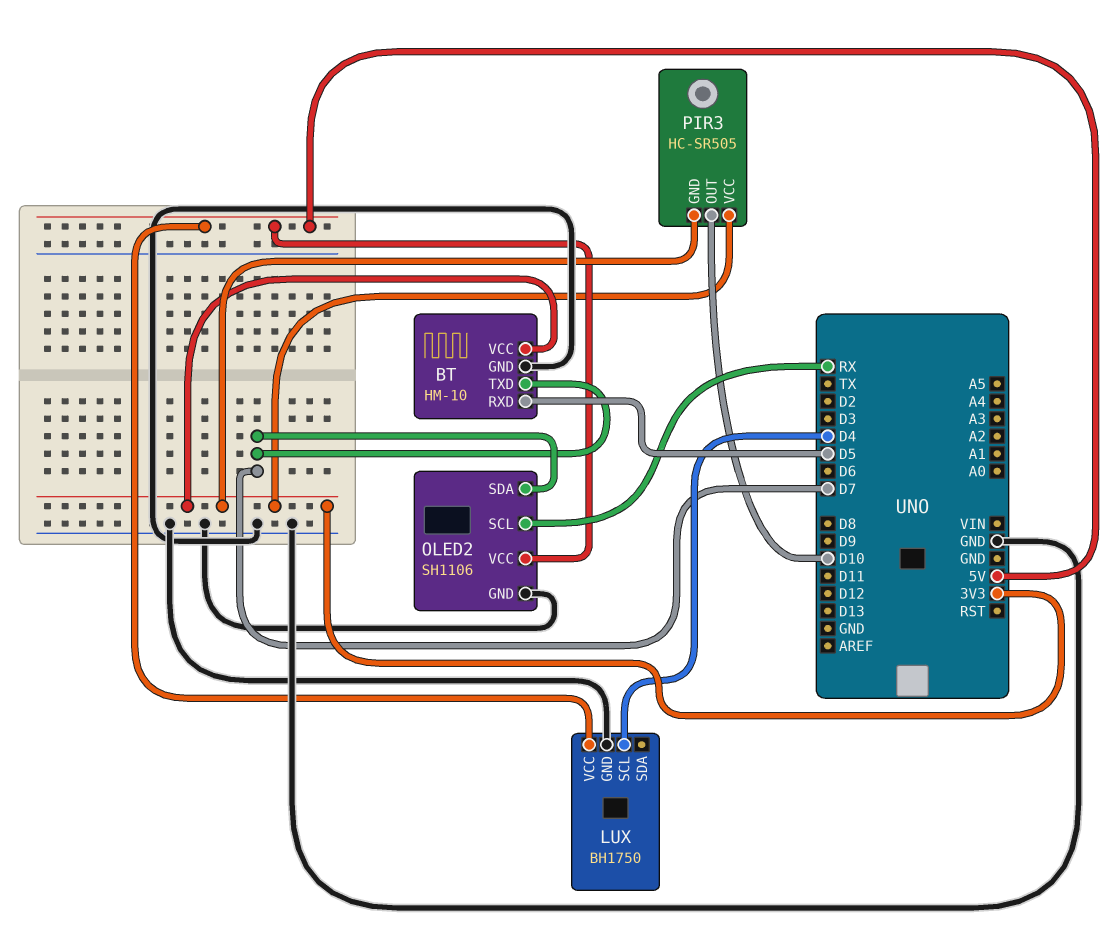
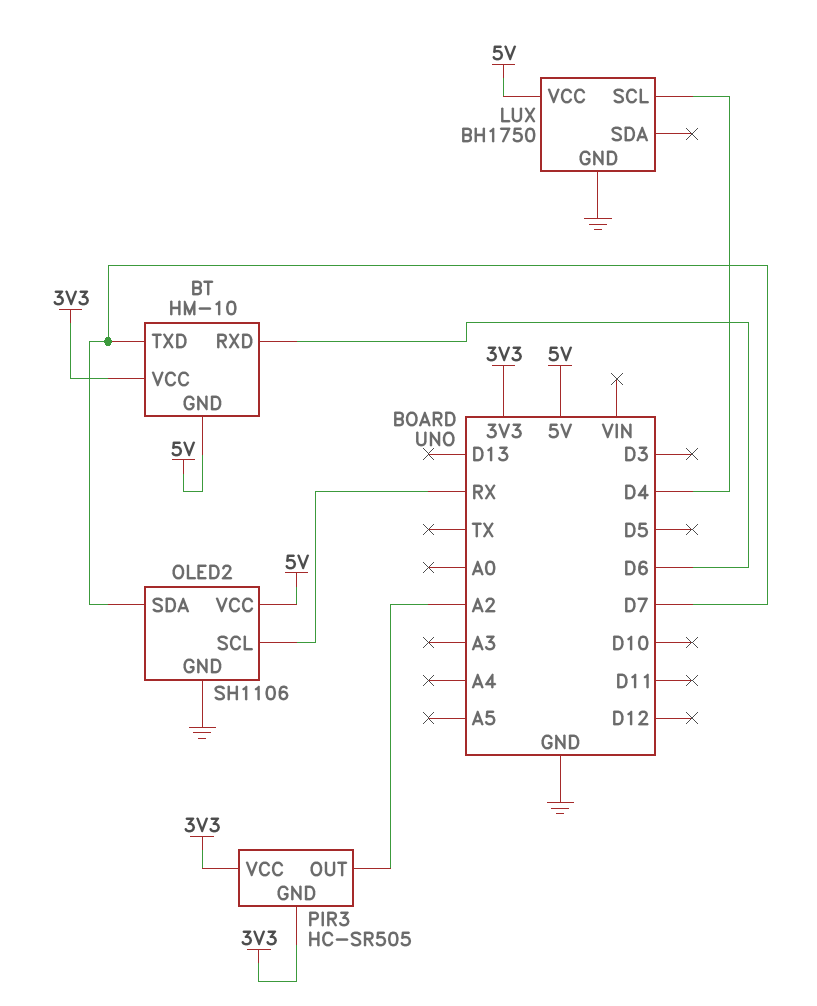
BT pin GND: GND -> 5V
BT pin RXD: D5 -> D6
PIR3 pin OUT: D10 -> A2

